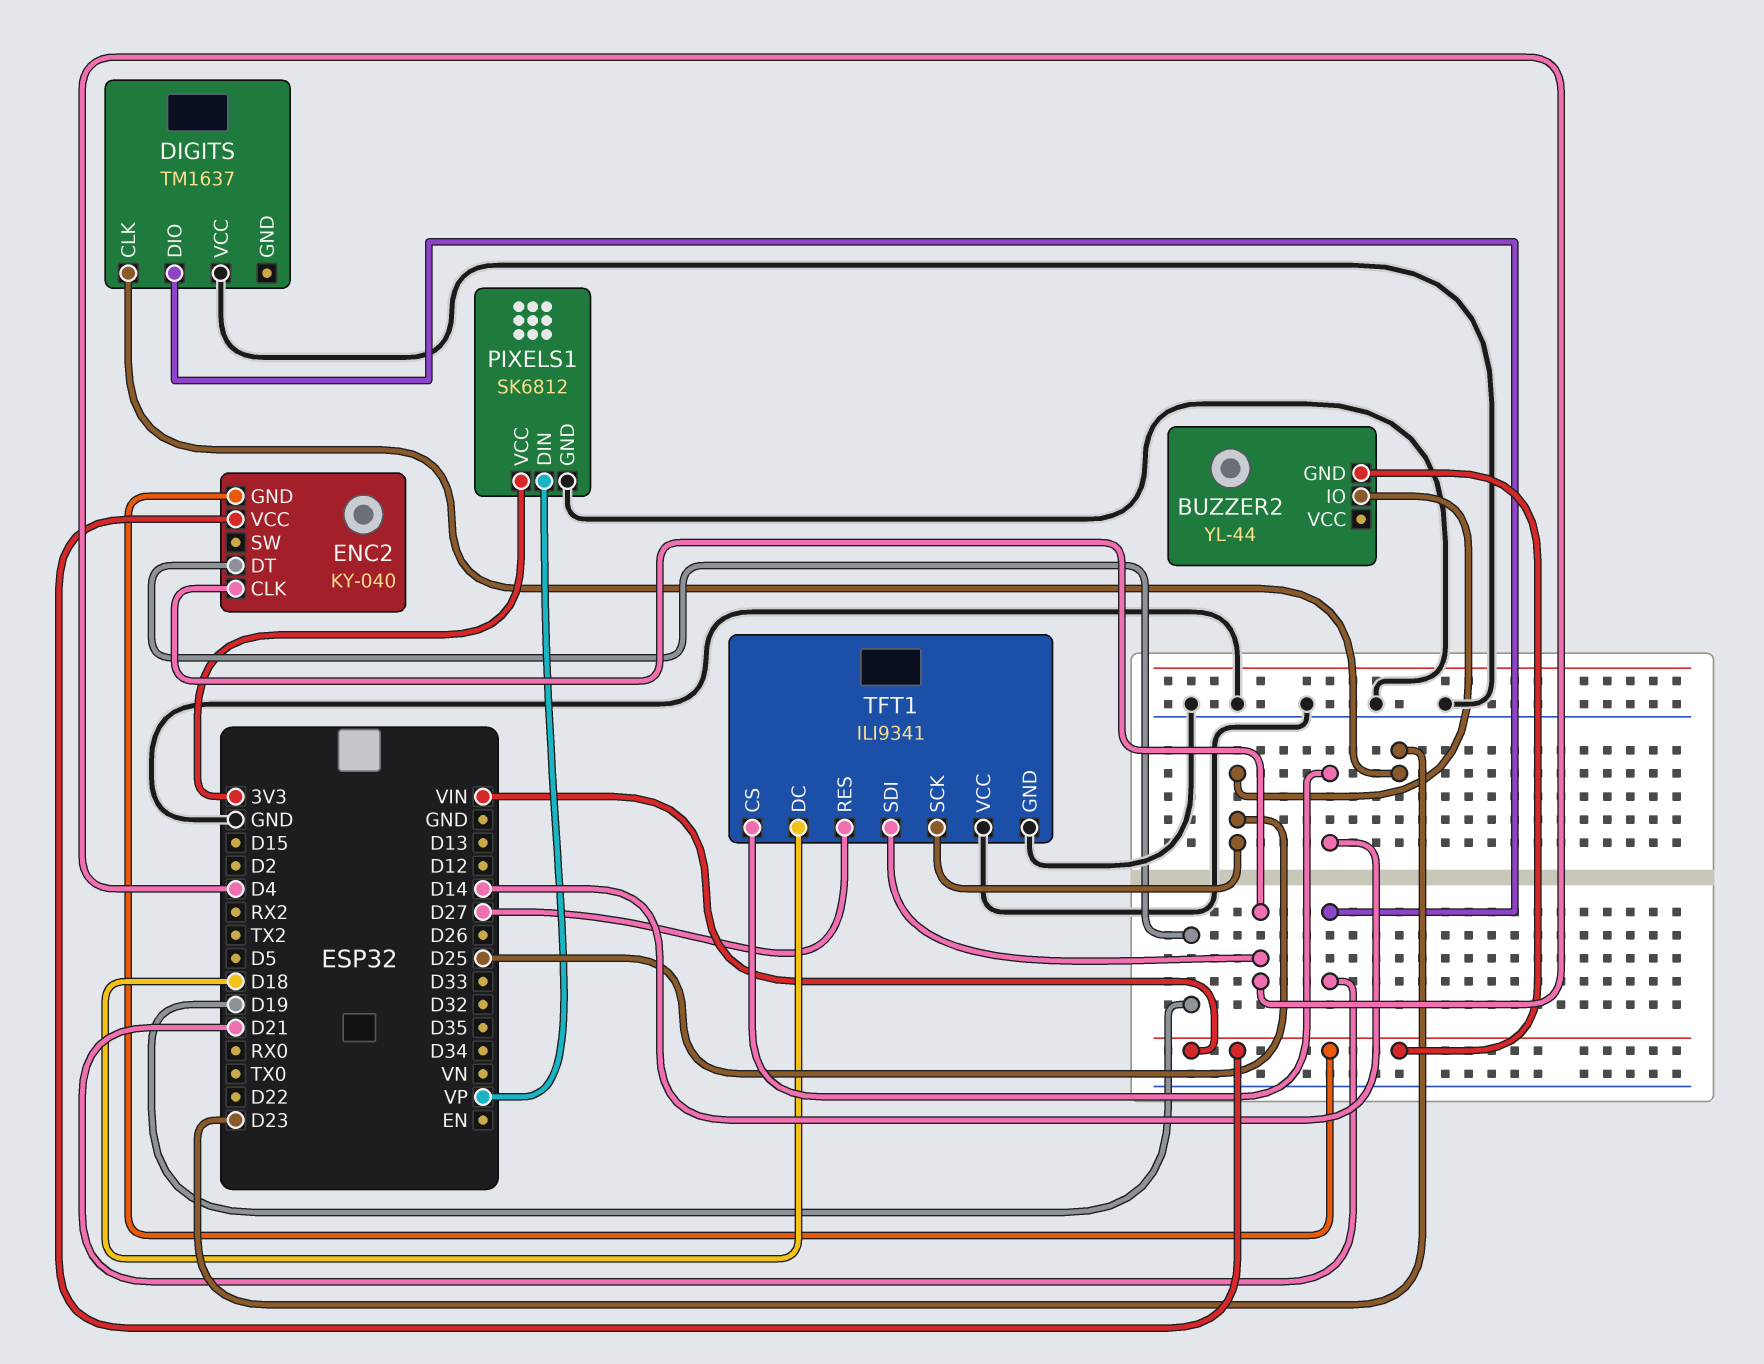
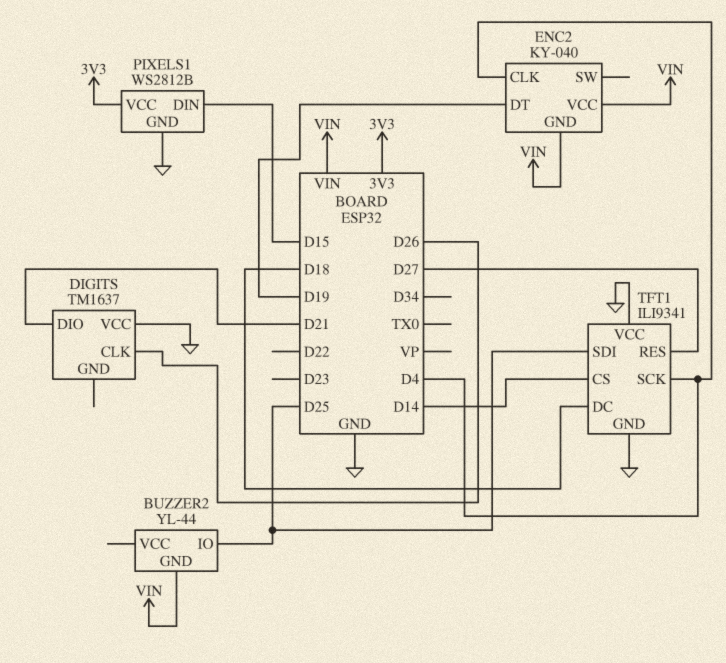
DIGITS pin CLK: D23 -> D26
PIXELS1: SK6812 -> WS2812B
PIXELS1 pin DIN: VP -> D15
TFT1 pin SCK: D25 -> D4
TFT1 pin SDI: D4 -> D25

